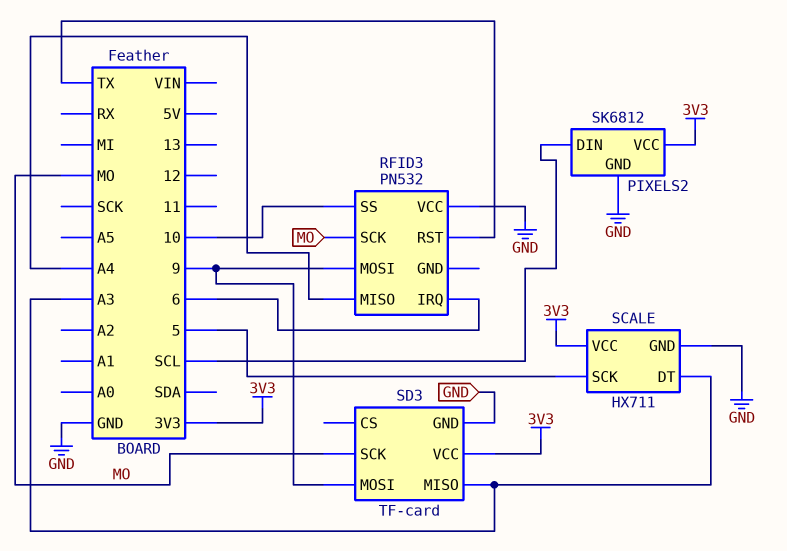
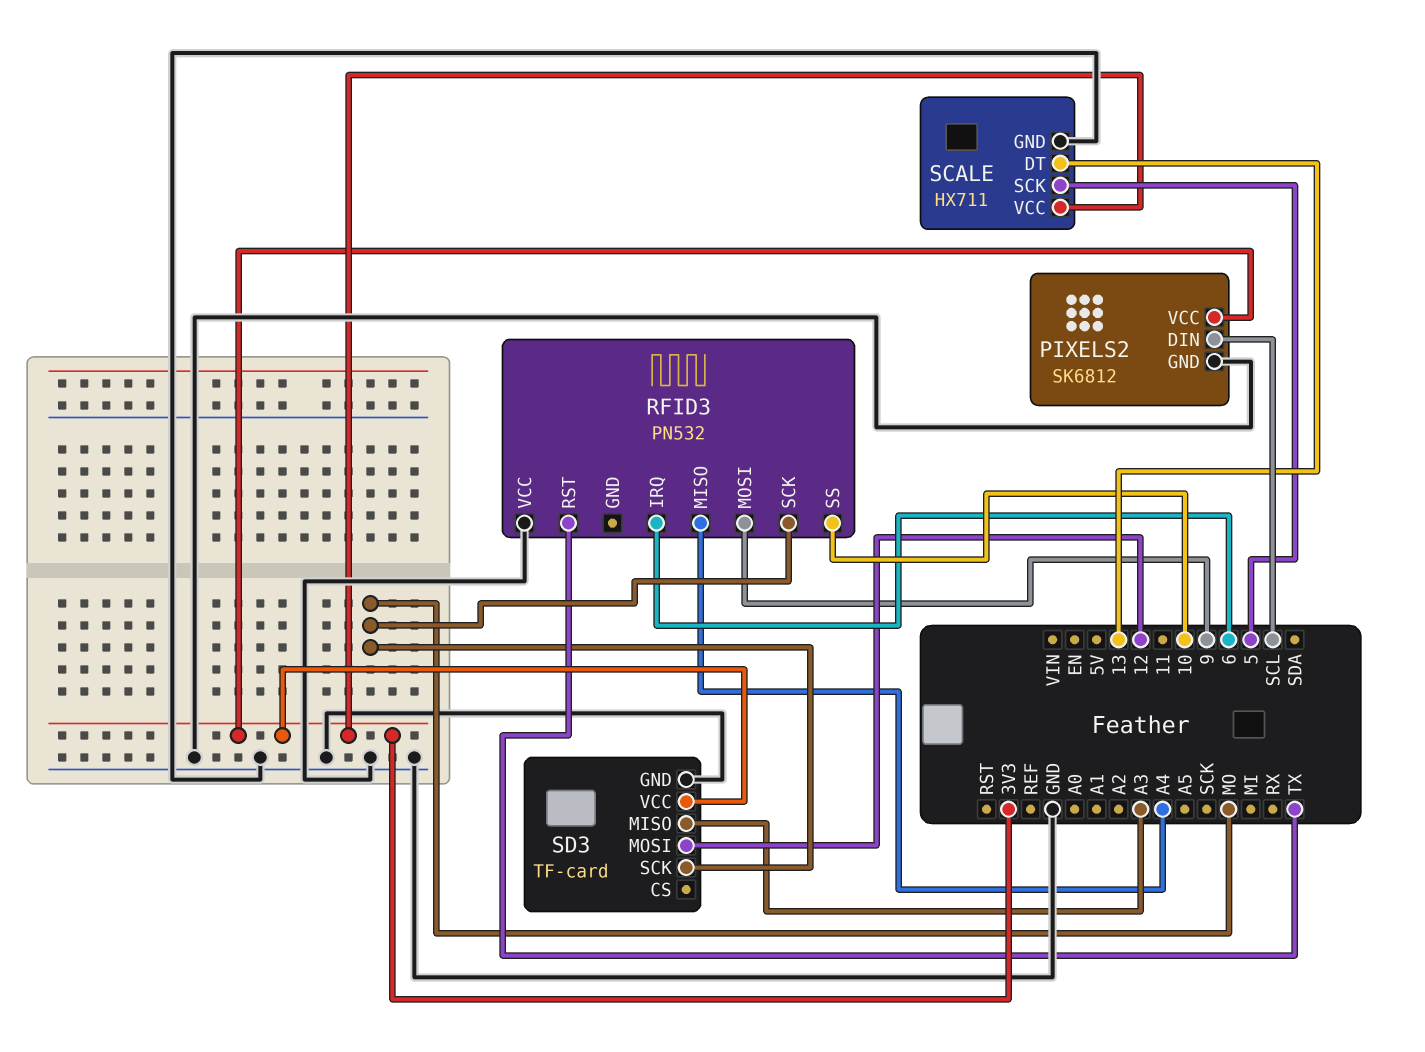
SCALE pin DT: A3 -> 13
SD3 pin MOSI: 9 -> 12

